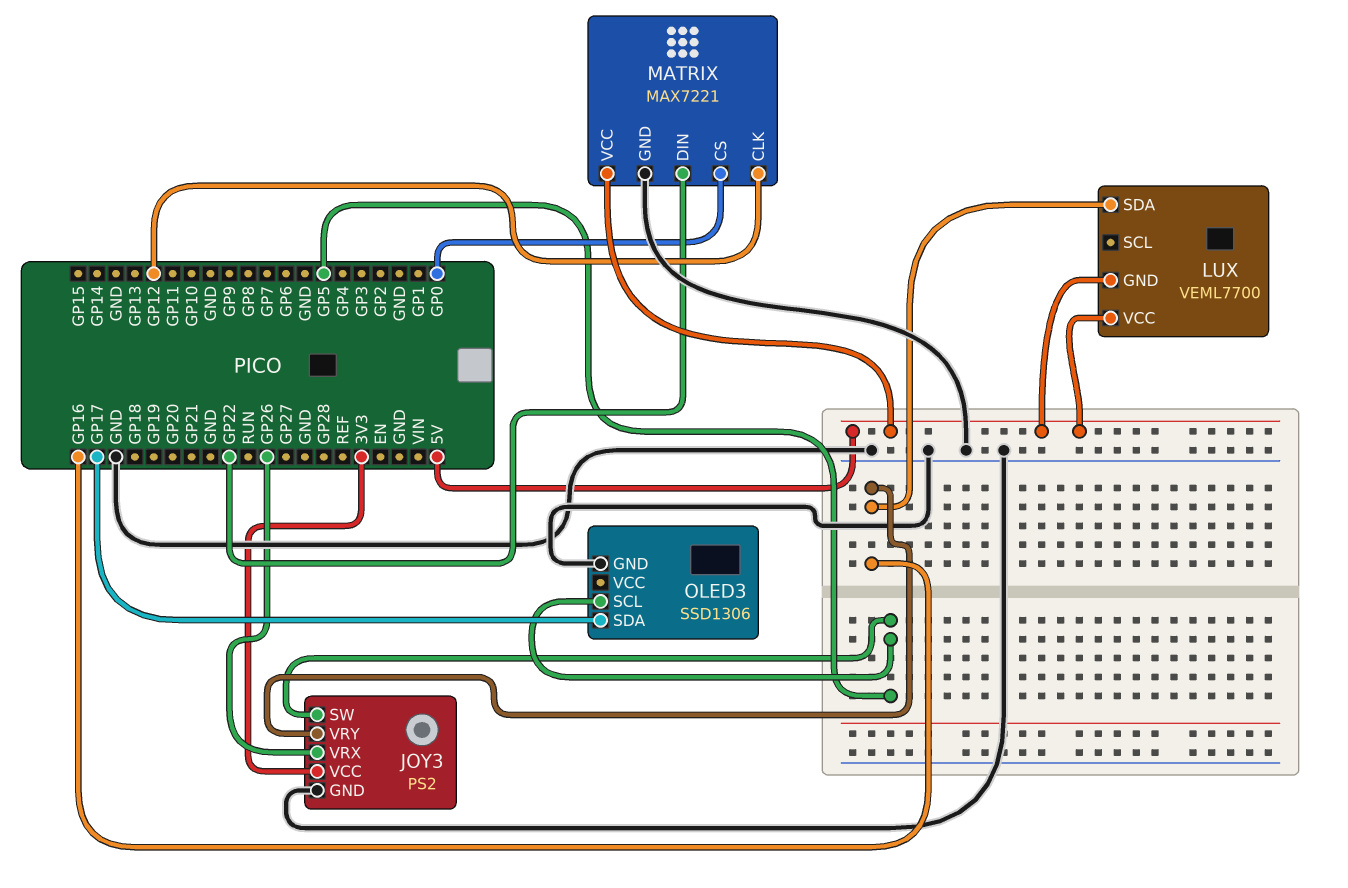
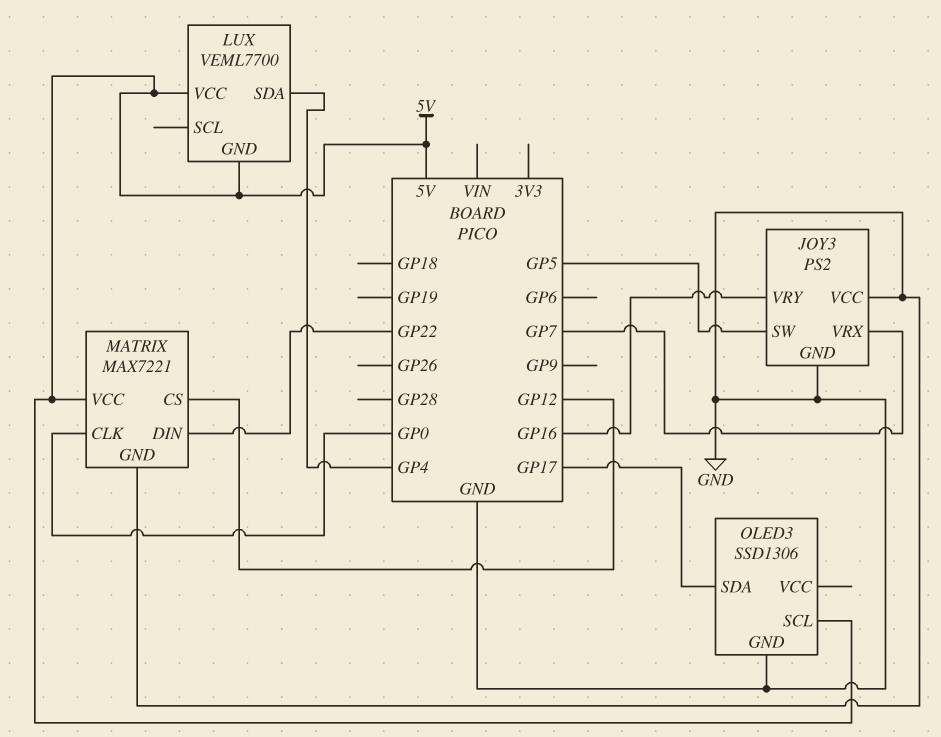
JOY3 pin VCC: 3V3 -> GND
JOY3 pin VRX: GP26 -> GP7
LUX pin SDA: GP16 -> GP4
MATRIX pin CLK: GP12 -> GP0
MATRIX pin CS: GP0 -> GP12
OLED3 pin SCL: GP5 -> 5V

